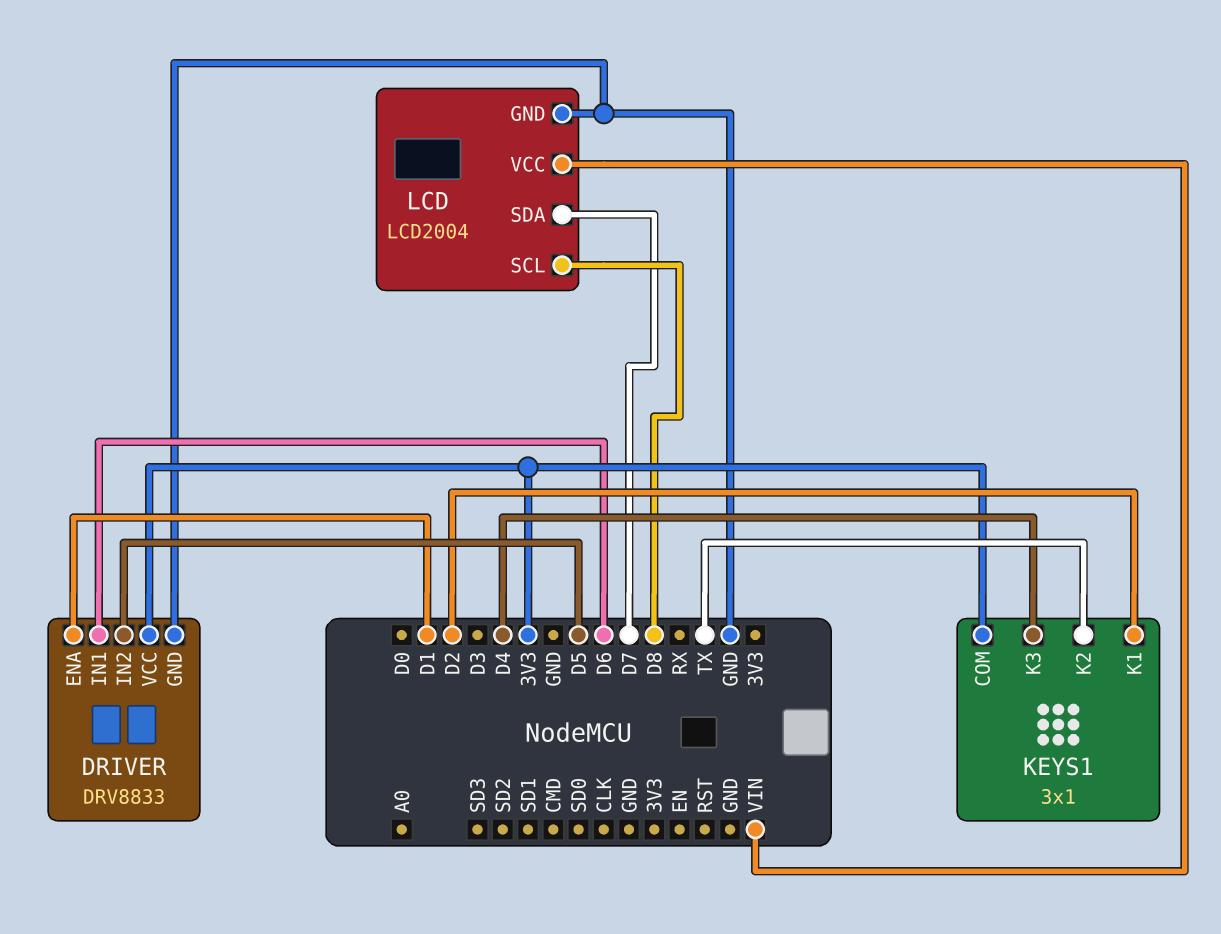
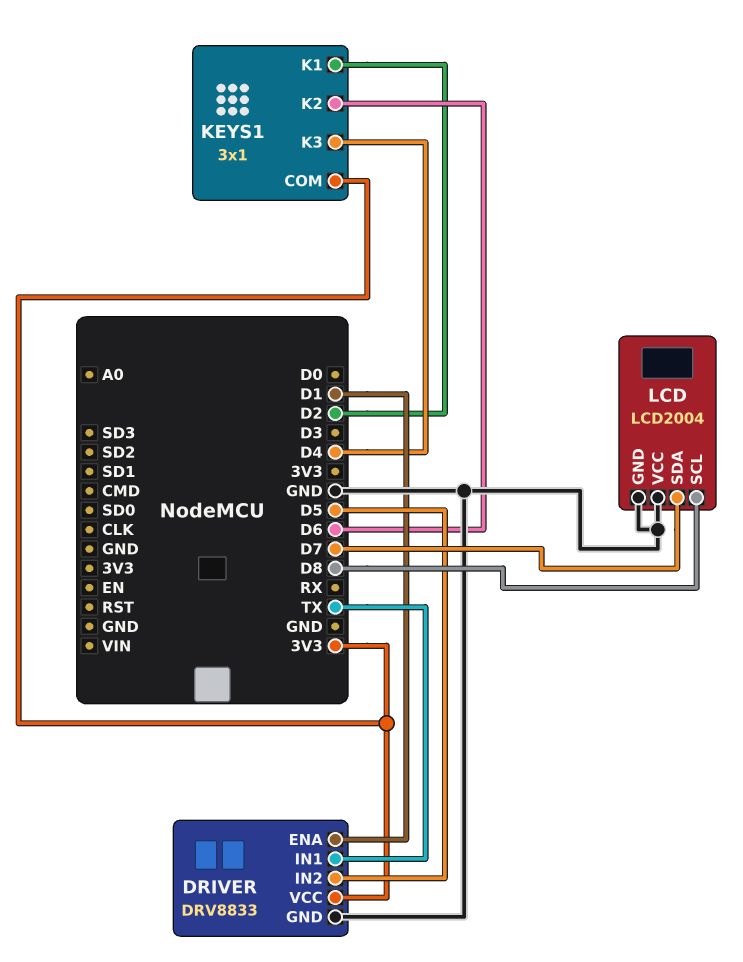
DRIVER pin IN1: D6 -> TX
KEYS1 pin K2: TX -> D6
LCD pin VCC: VIN -> GND

